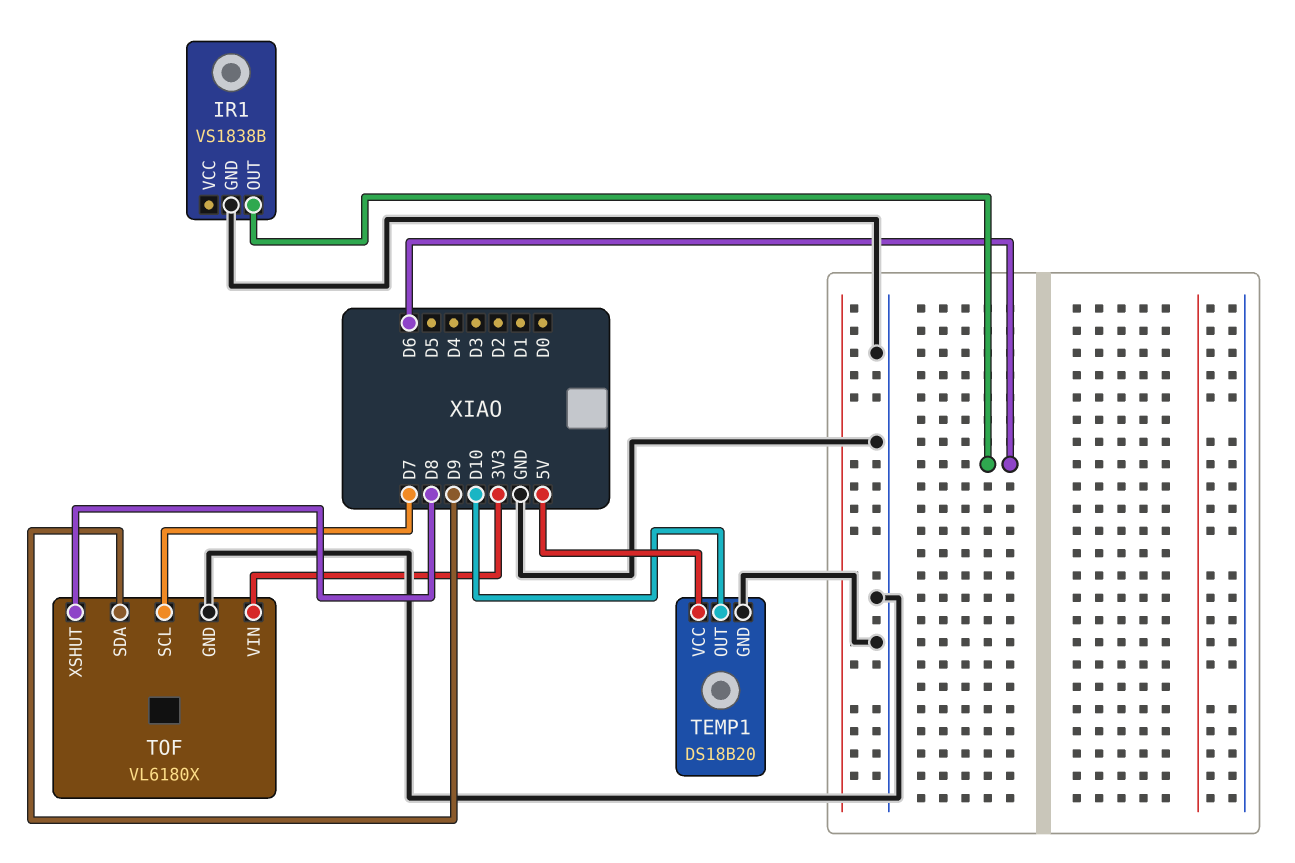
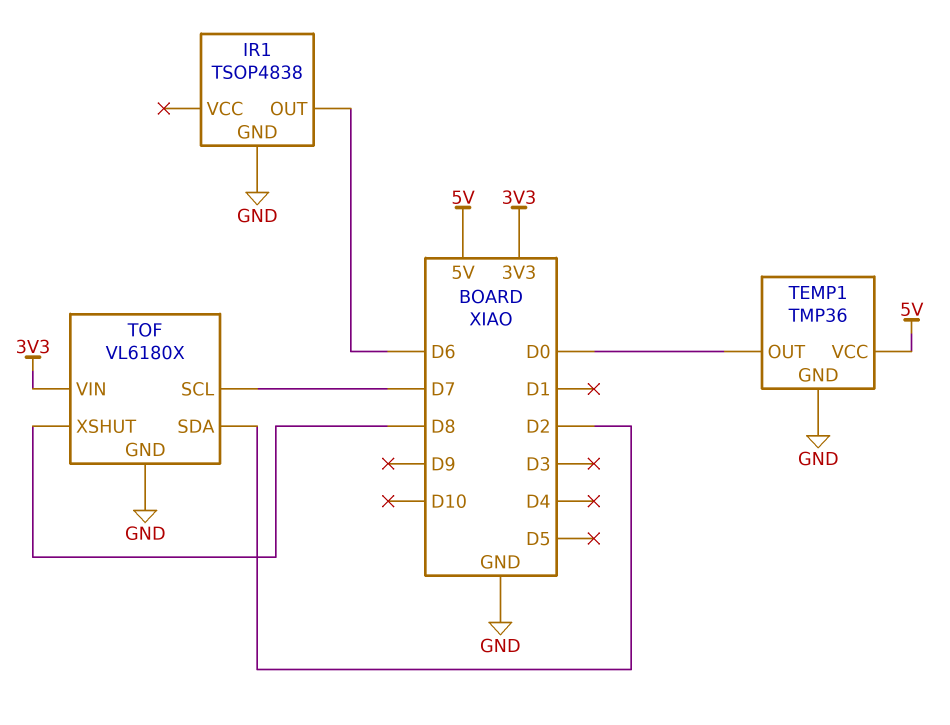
IR1: VS1838B -> TSOP4838
TEMP1: DS18B20 -> TMP36
TEMP1 pin OUT: D10 -> D0
TOF pin SDA: D9 -> D2

